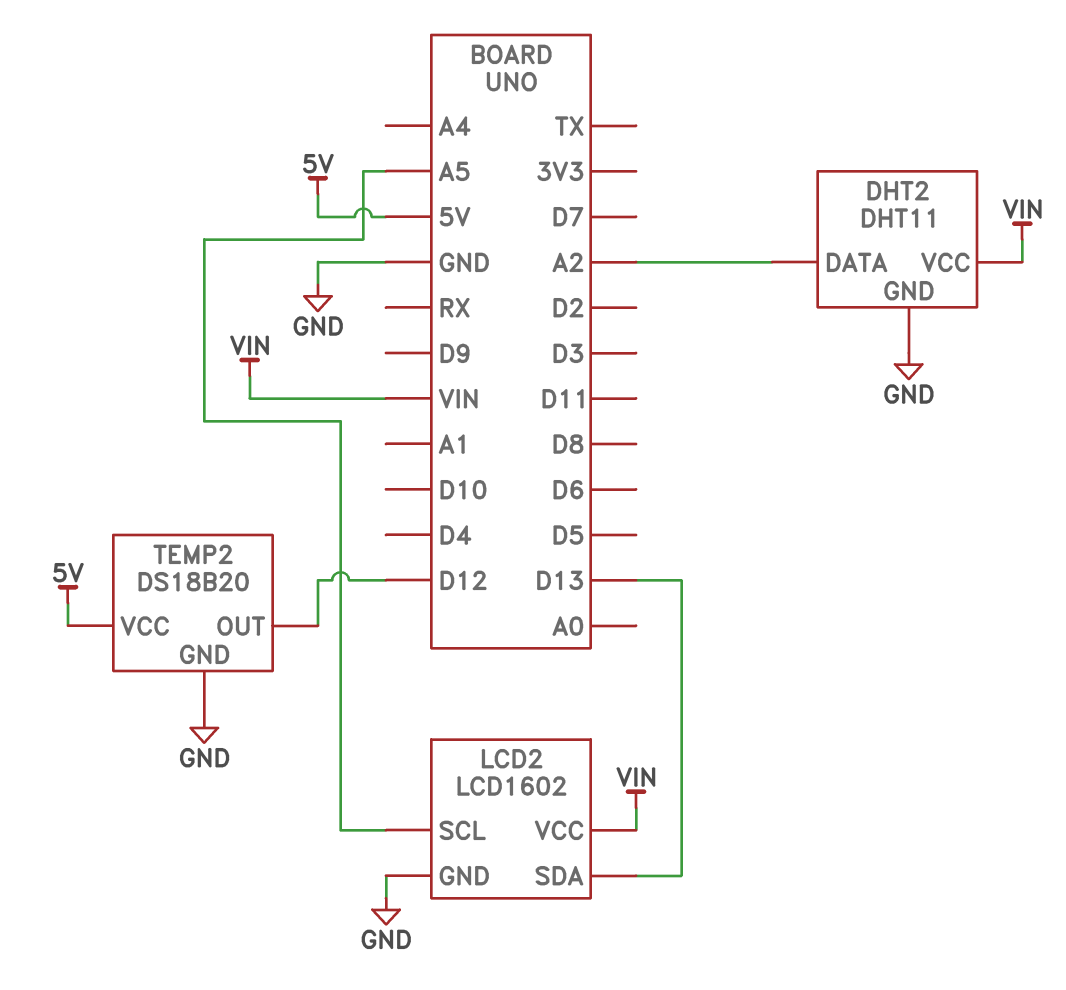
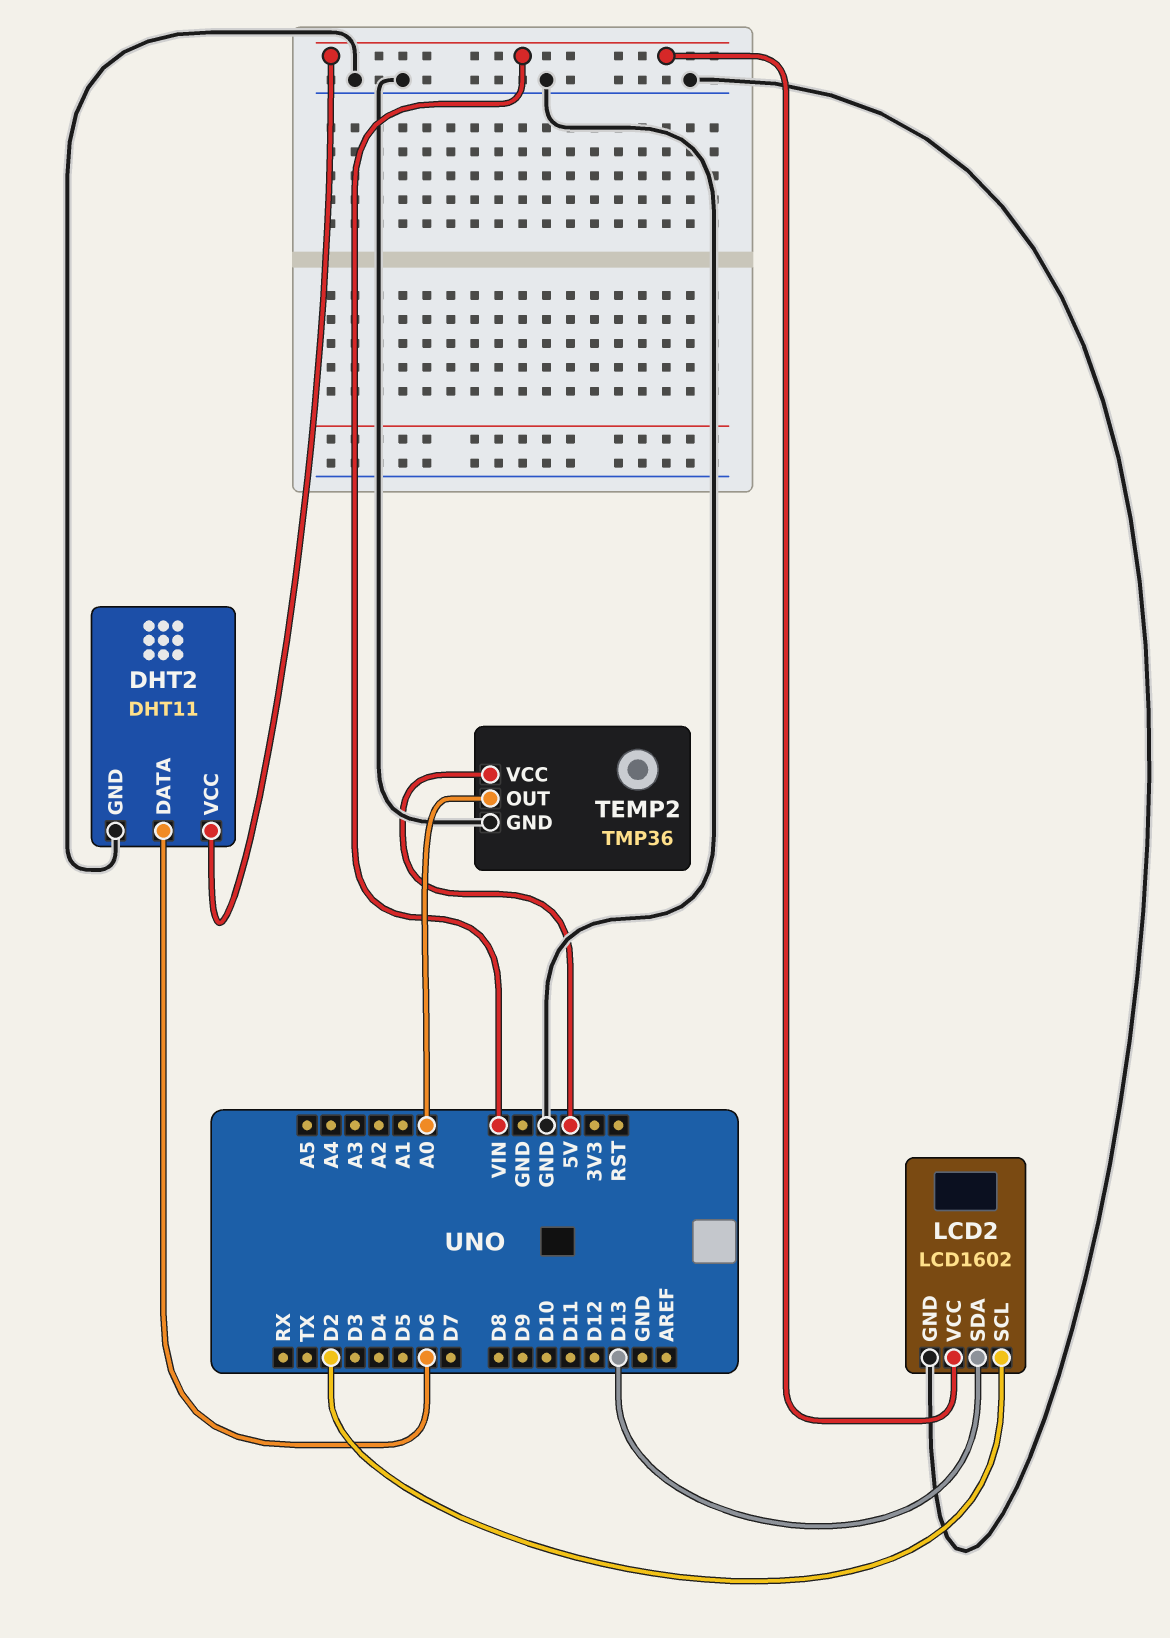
DHT2 pin DATA: A2 -> D6
LCD2 pin SCL: A5 -> D2
TEMP2: DS18B20 -> TMP36
TEMP2 pin OUT: D12 -> A0

